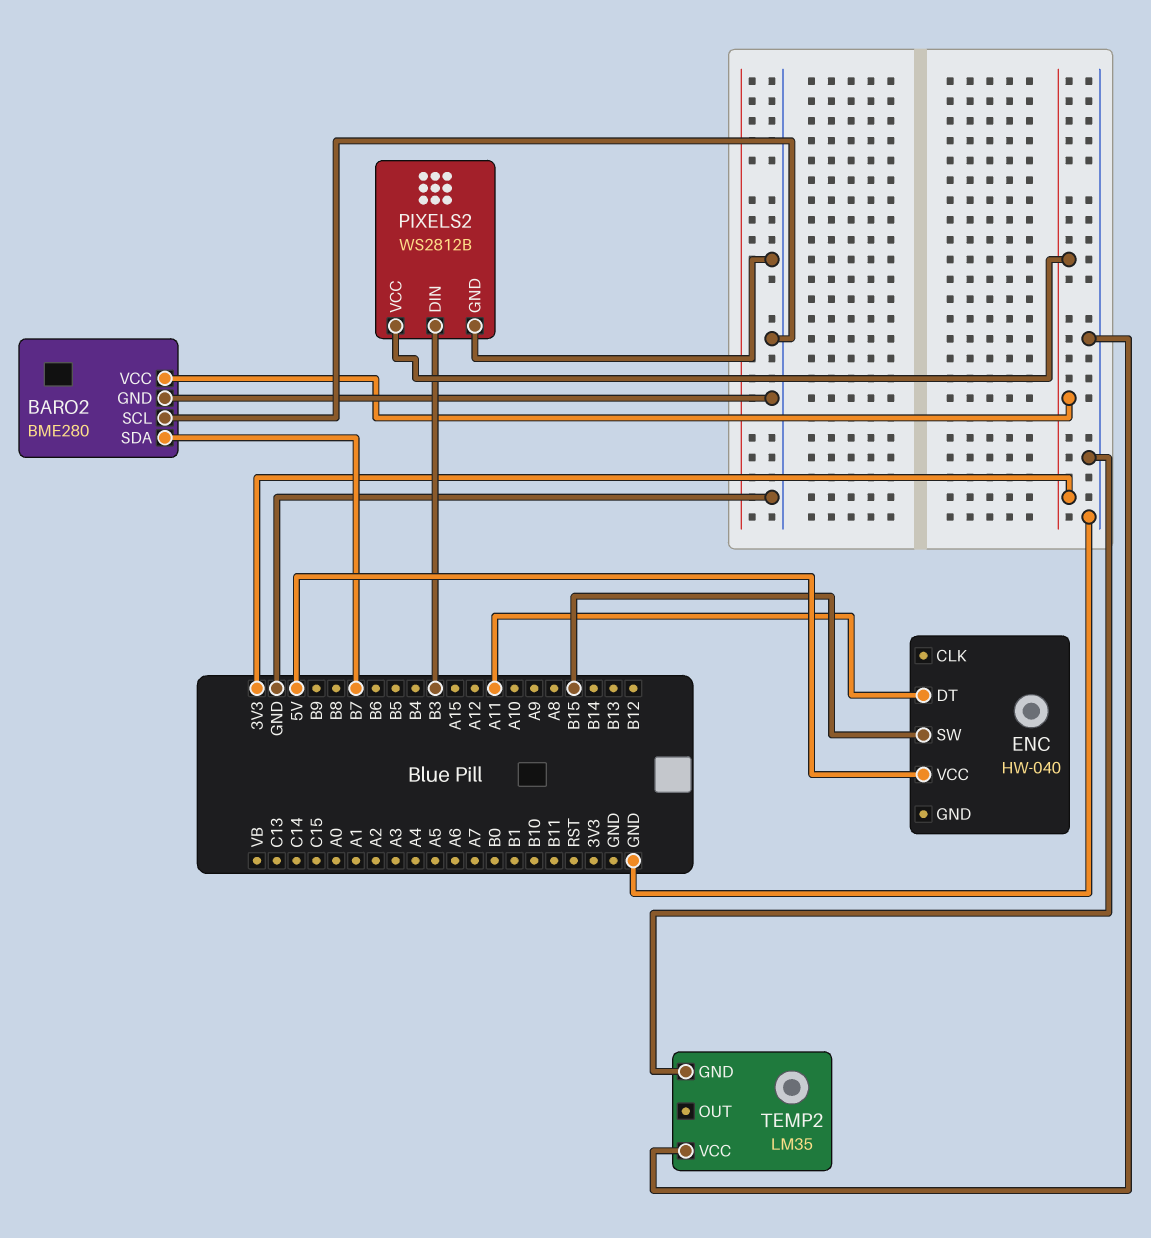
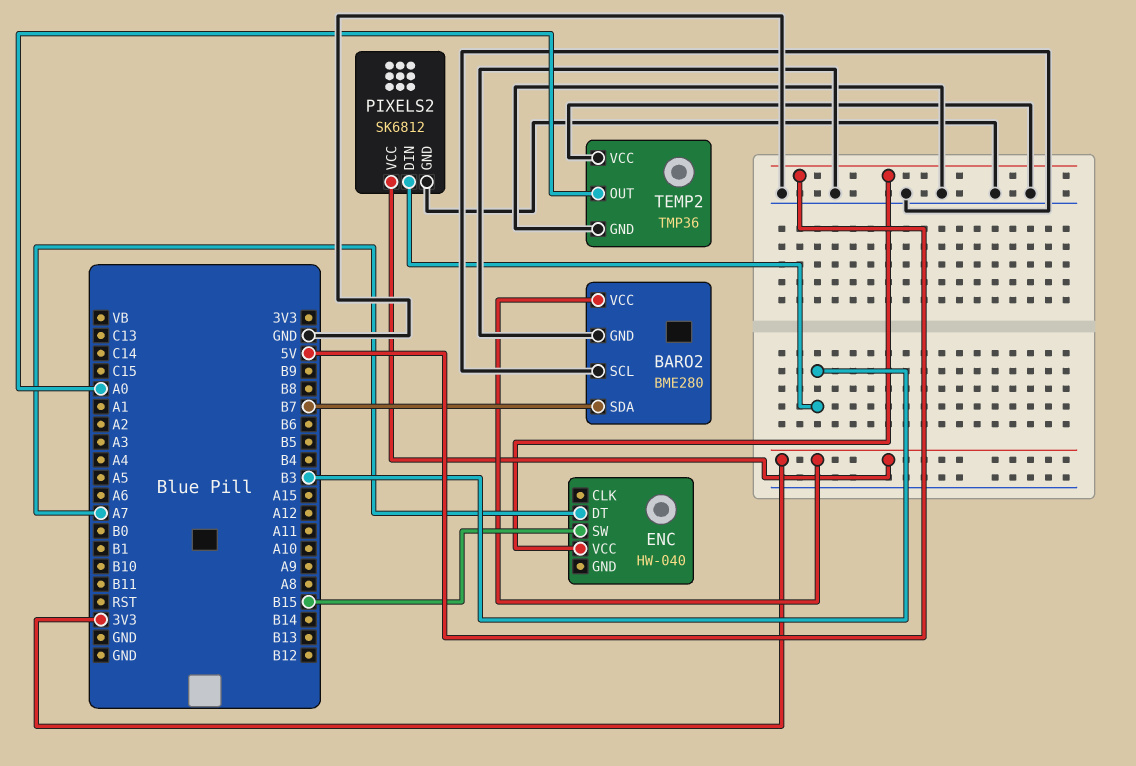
ENC pin DT: A11 -> A7
PIXELS2: WS2812B -> SK6812
TEMP2: LM35 -> TMP36
TEMP2 pin OUT: none -> A0

